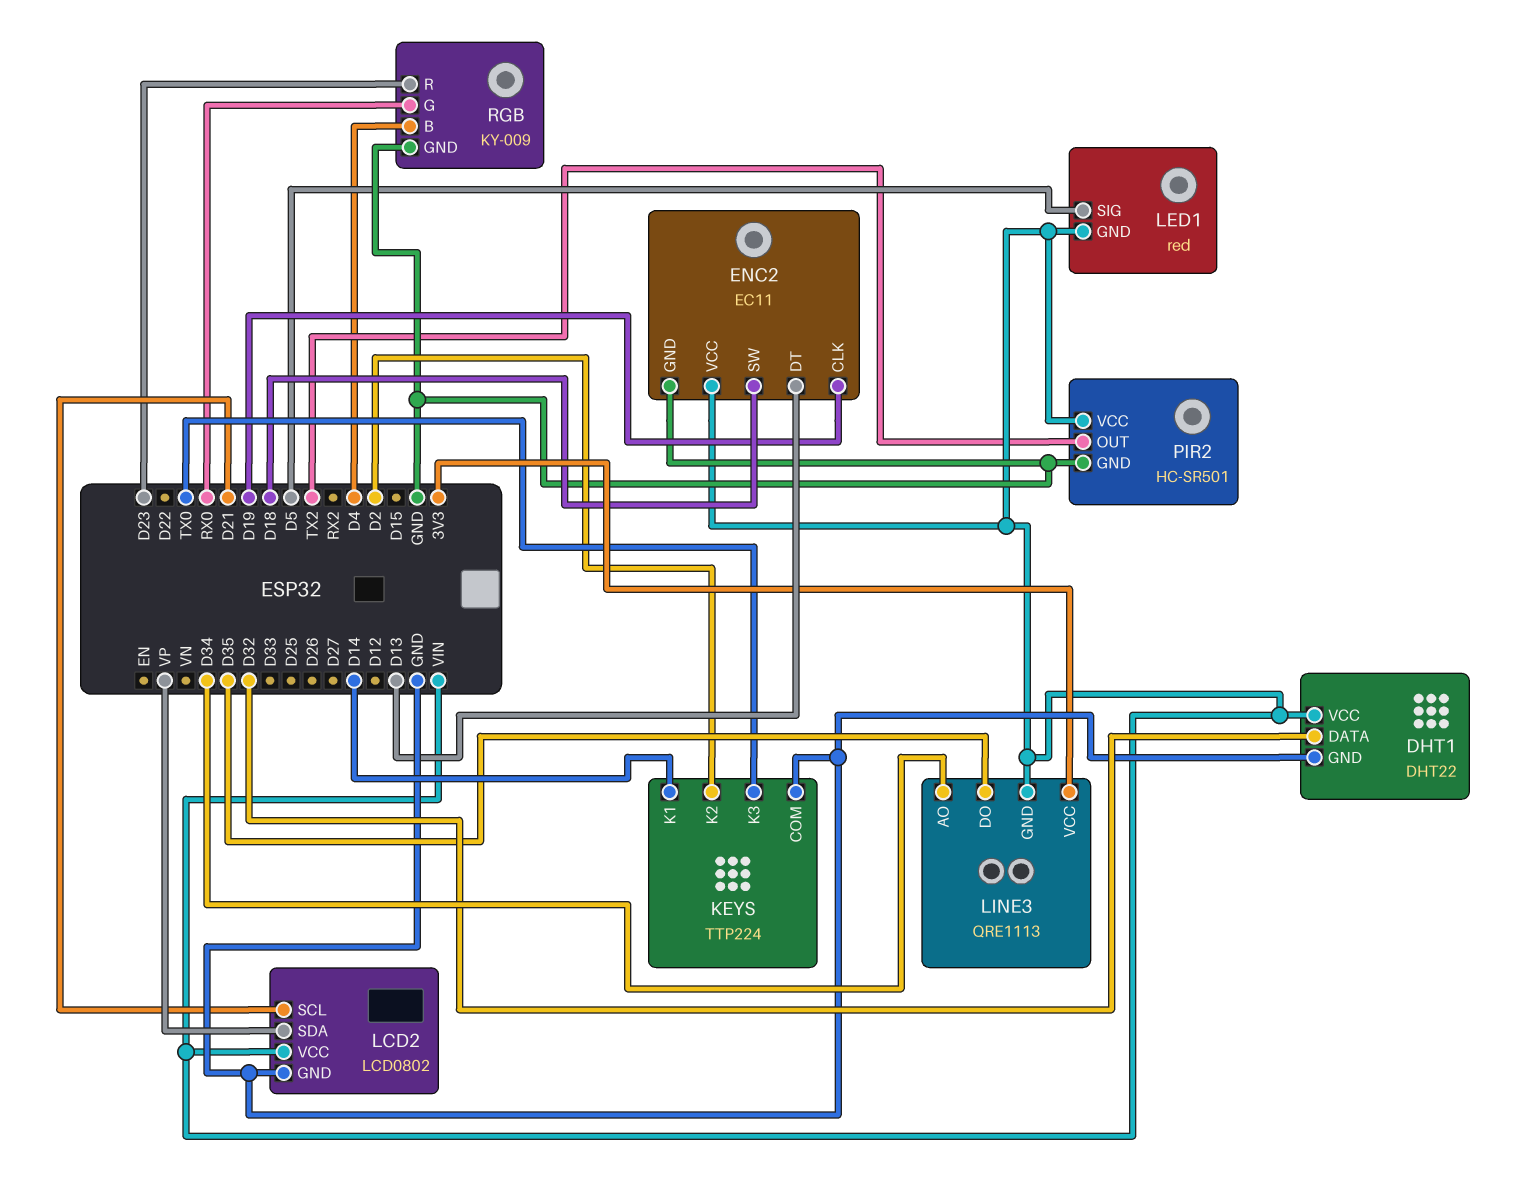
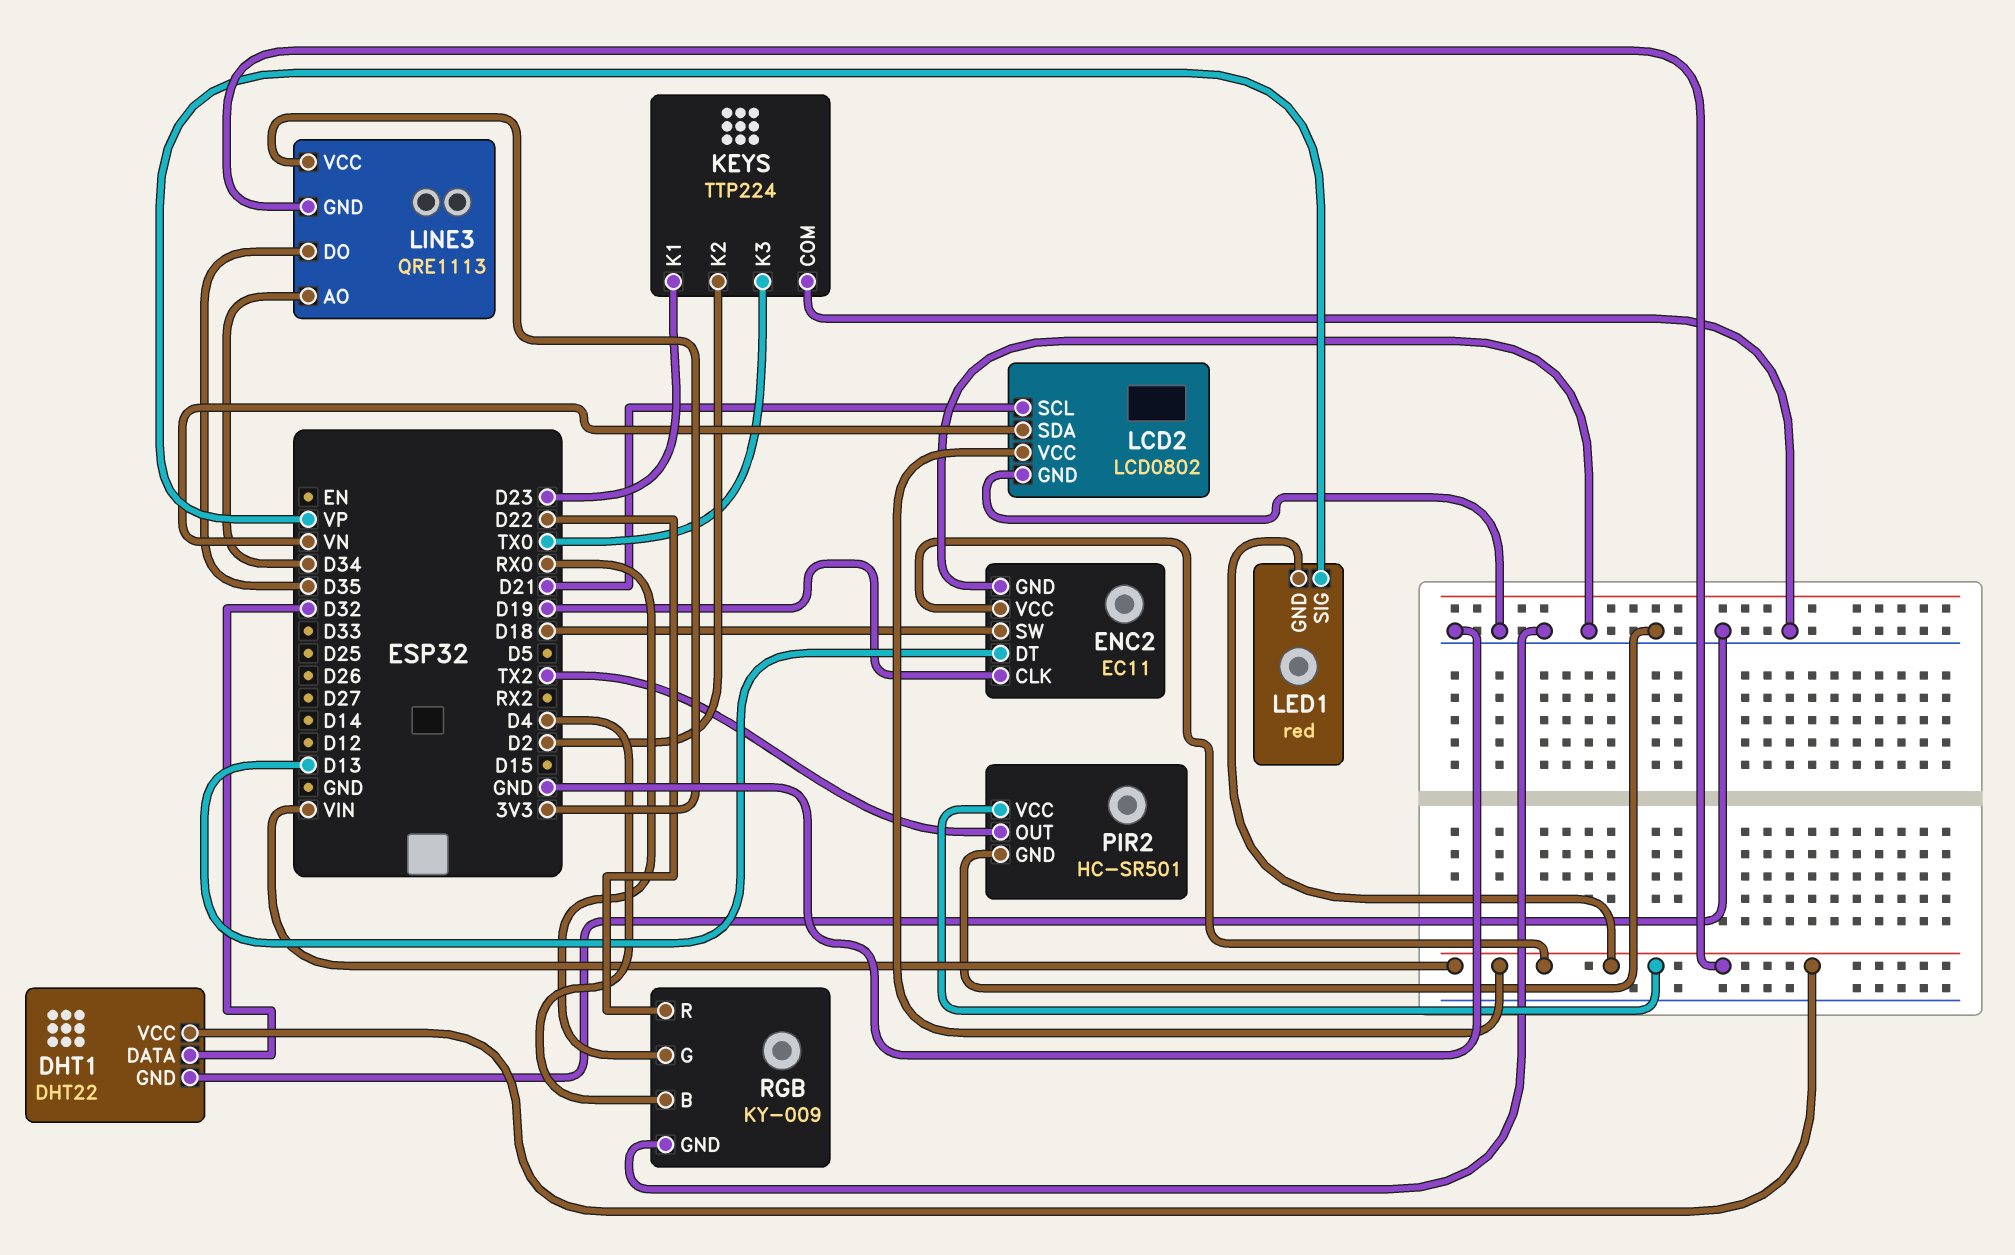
KEYS pin K1: D14 -> D23
LCD2 pin SDA: VP -> VN
LED1 pin SIG: D5 -> VP
RGB pin R: D23 -> D22

